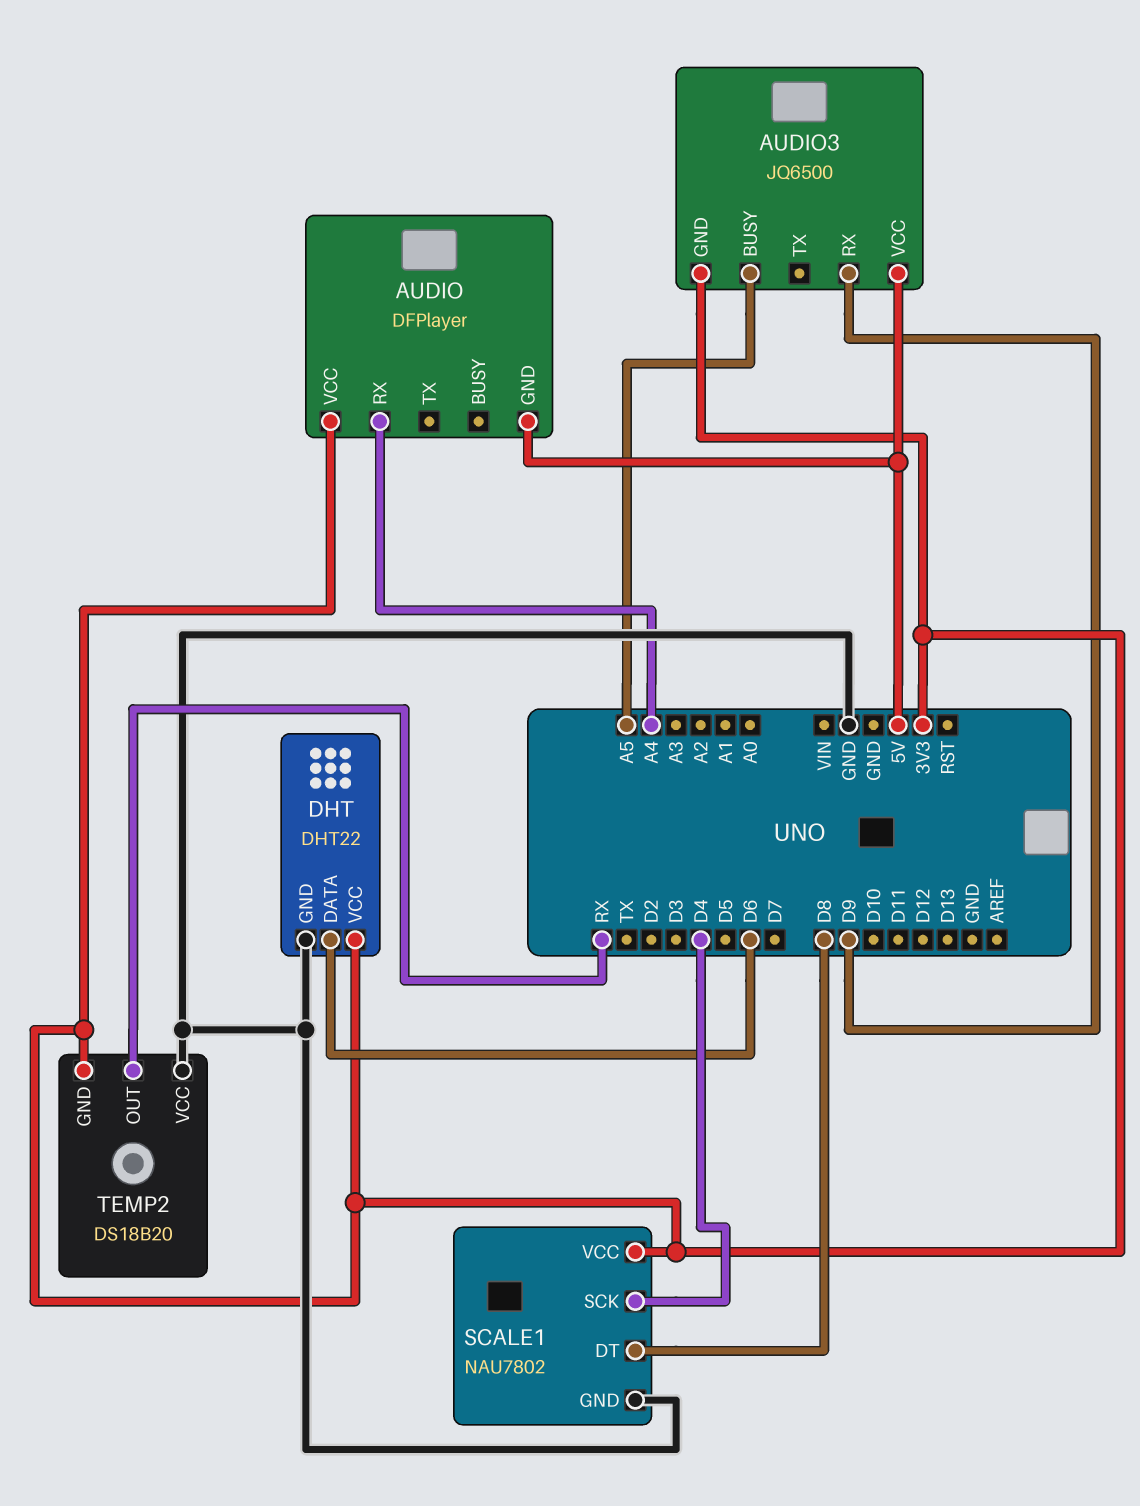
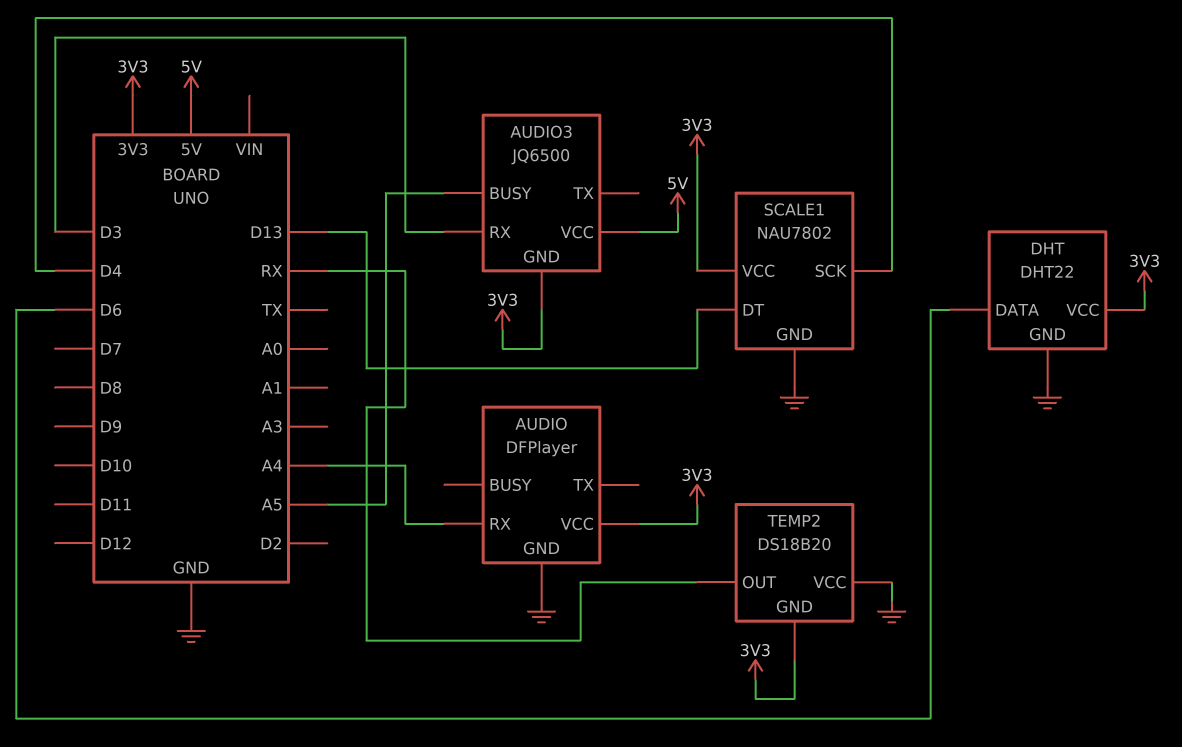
AUDIO pin GND: 5V -> GND
AUDIO3 pin RX: D9 -> D3
SCALE1 pin DT: D8 -> D13

